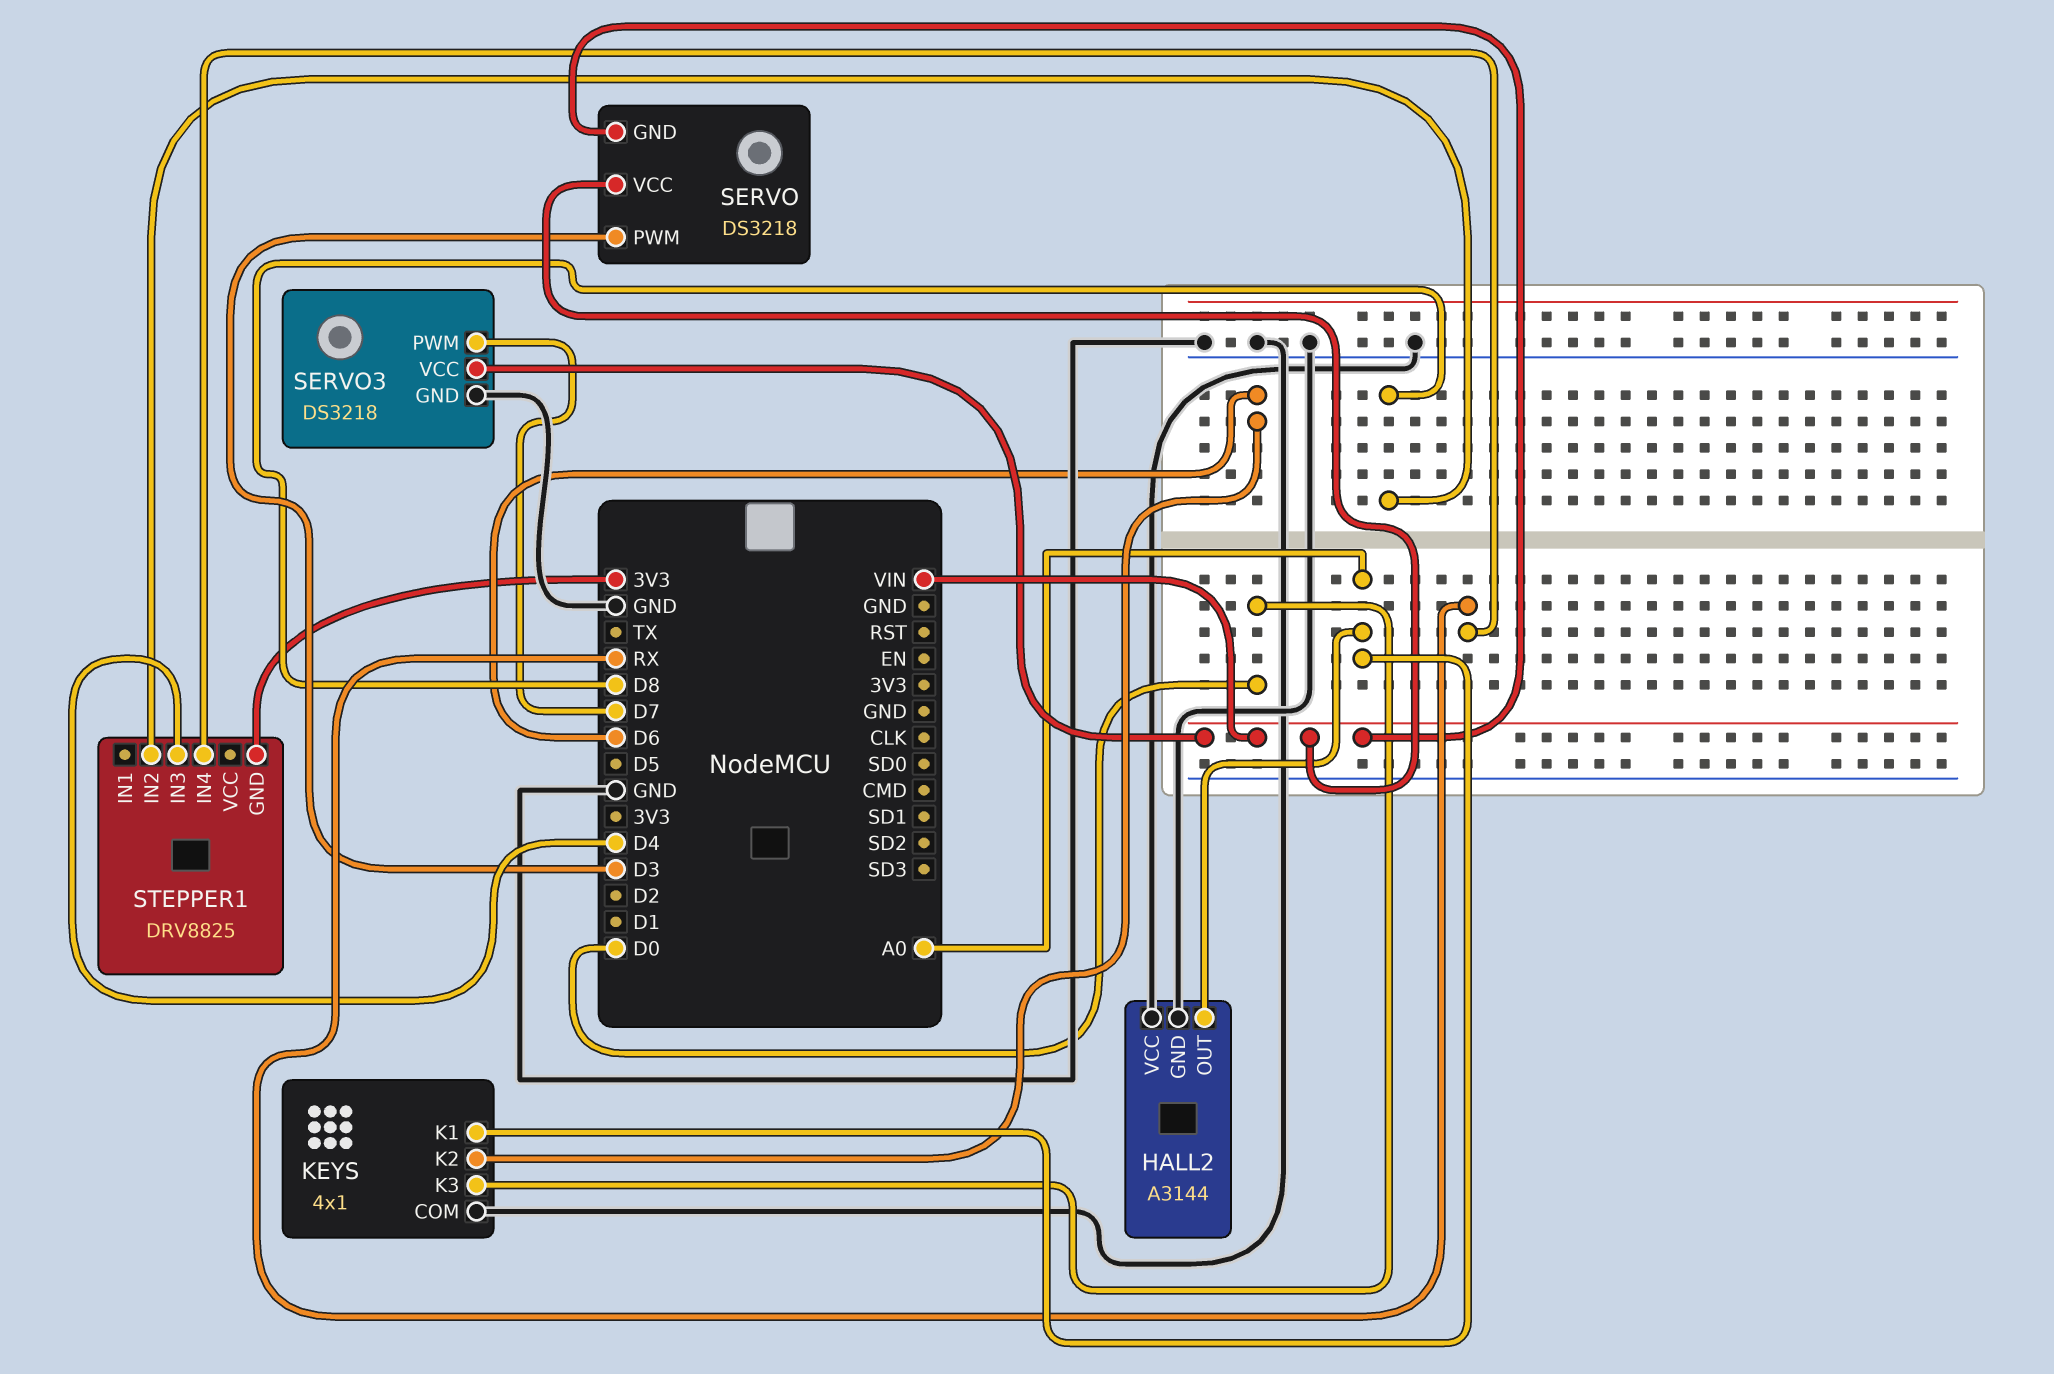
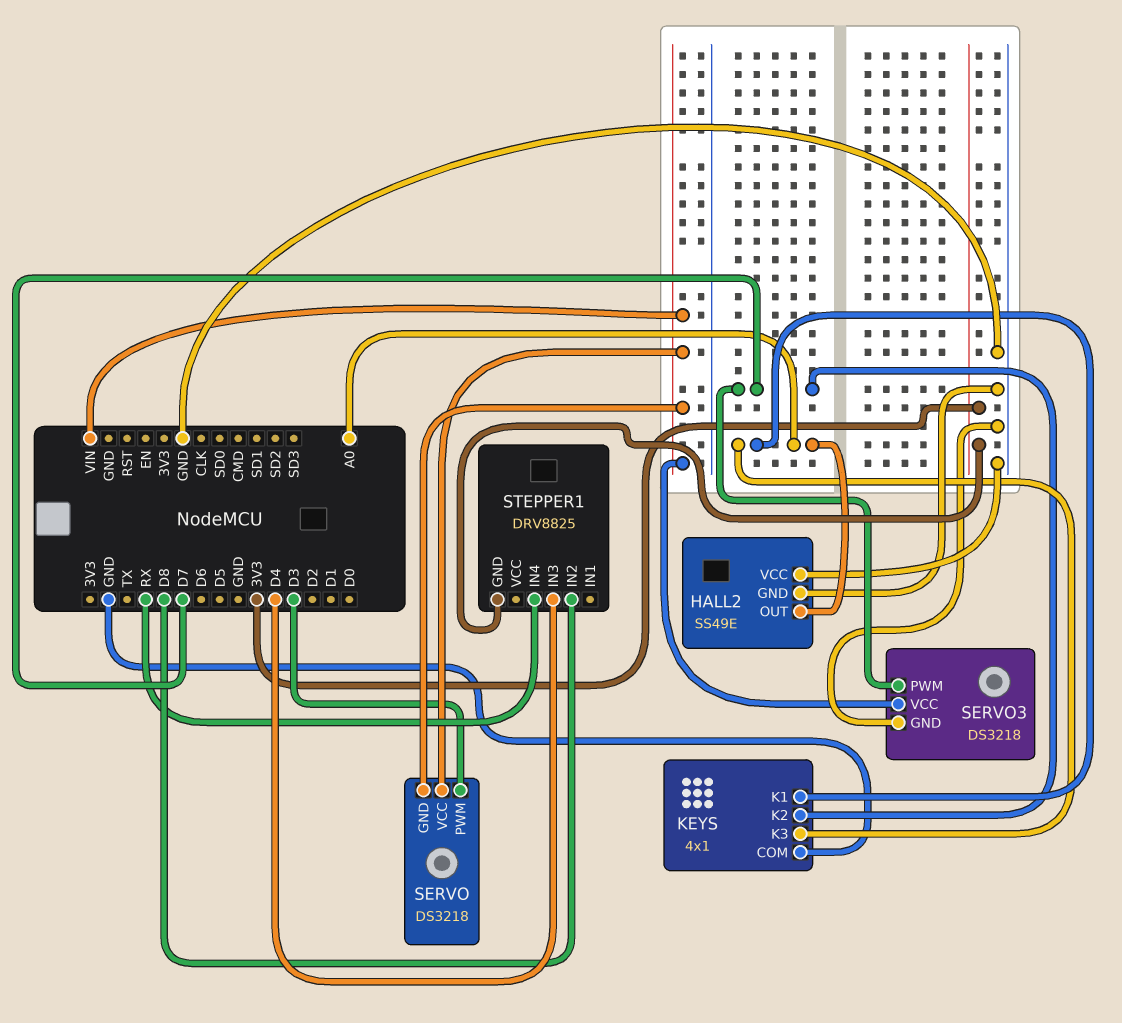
HALL2: A3144 -> SS49E
KEYS pin K2: D6 -> D7
KEYS pin K3: D0 -> A0

